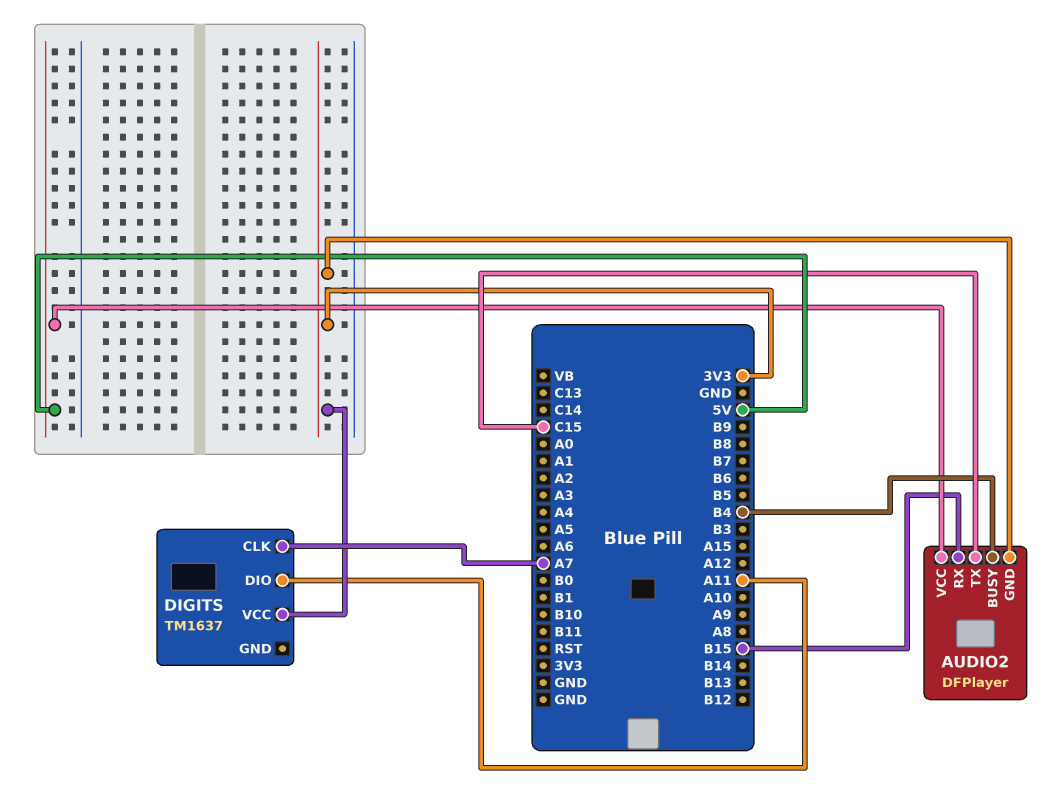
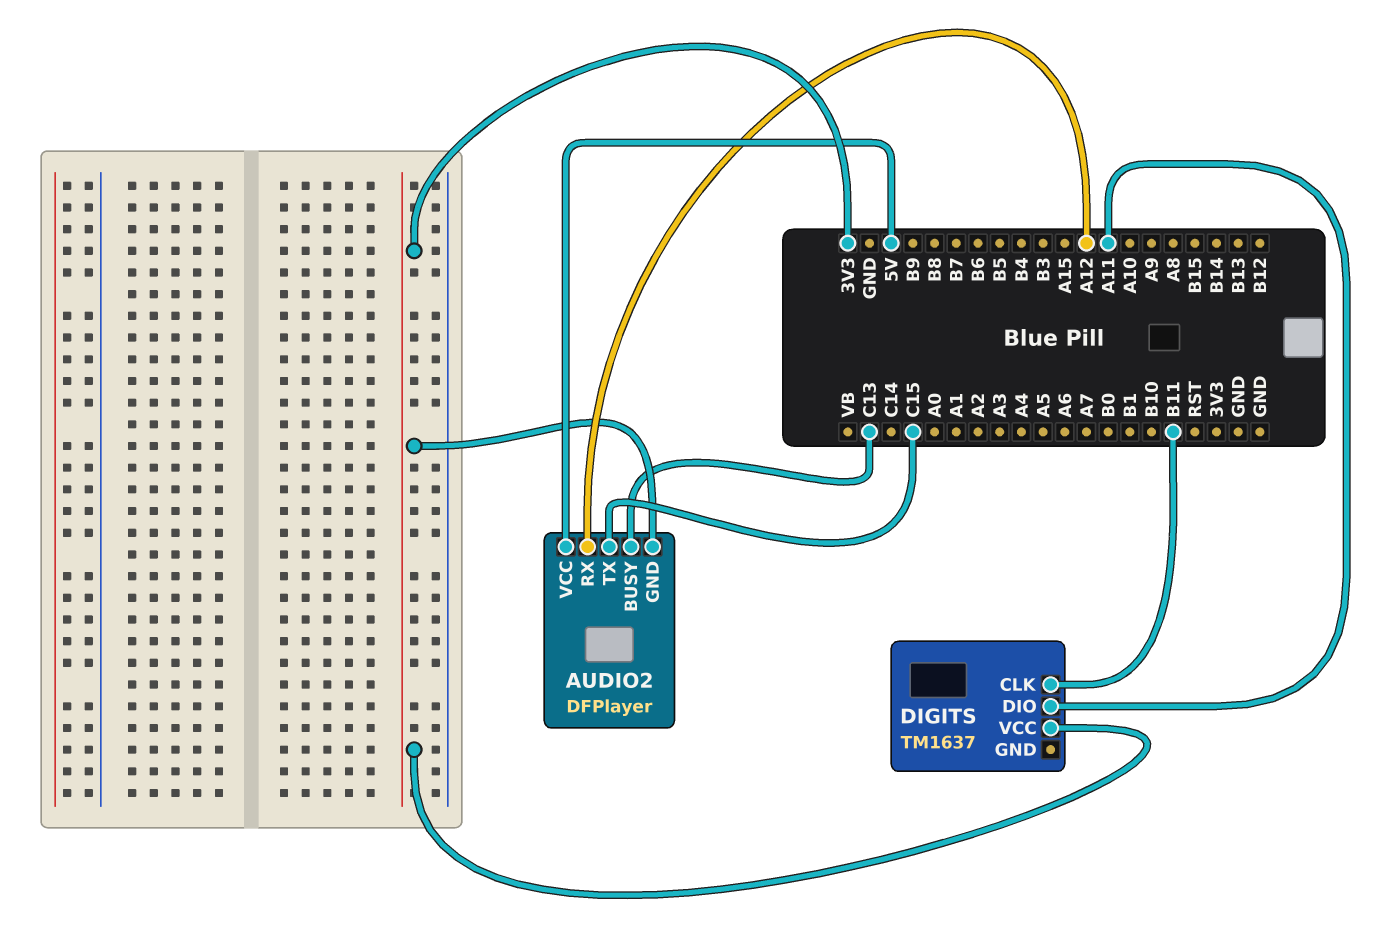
AUDIO2 pin BUSY: B4 -> C13
AUDIO2 pin RX: B15 -> A12
DIGITS pin CLK: A7 -> B11

